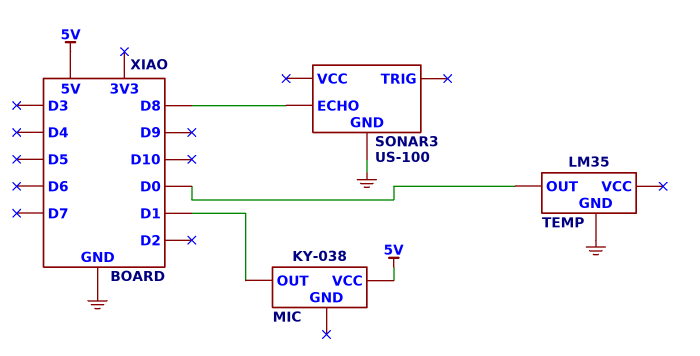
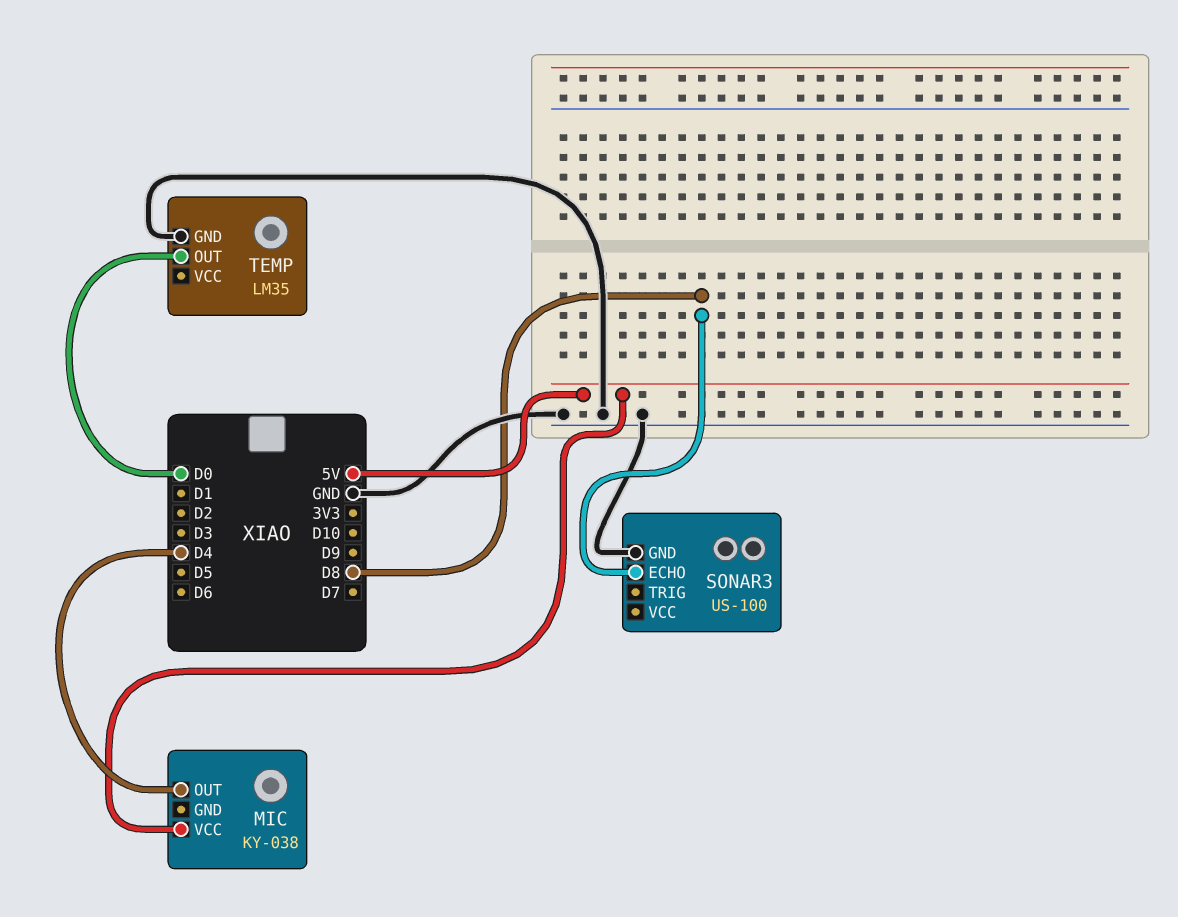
MIC pin OUT: D1 -> D4

